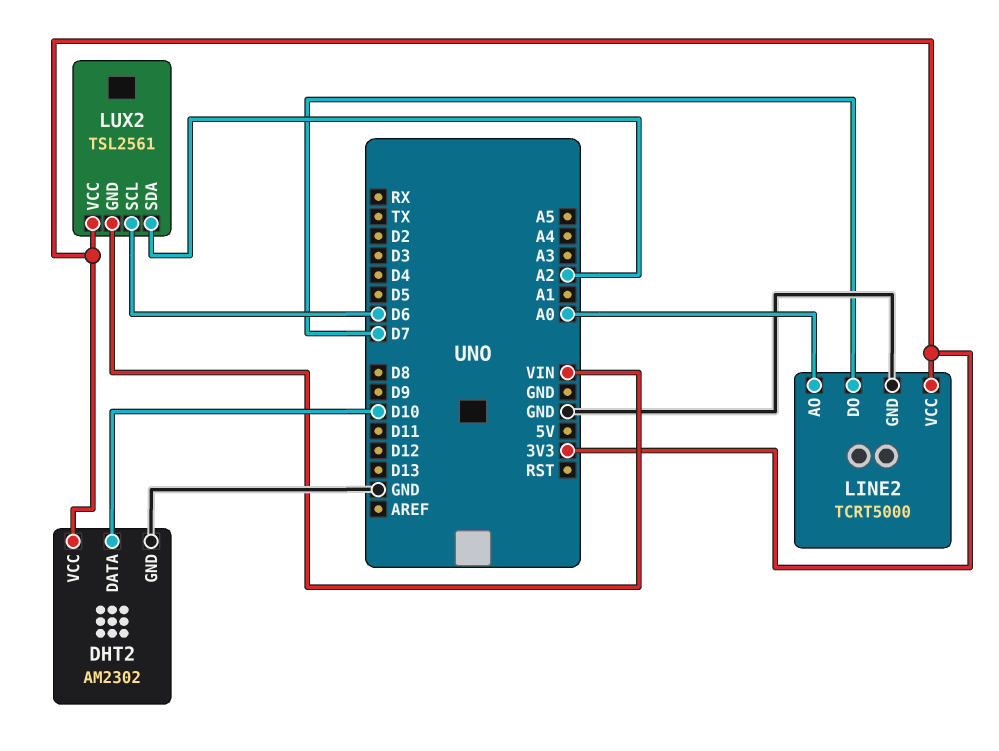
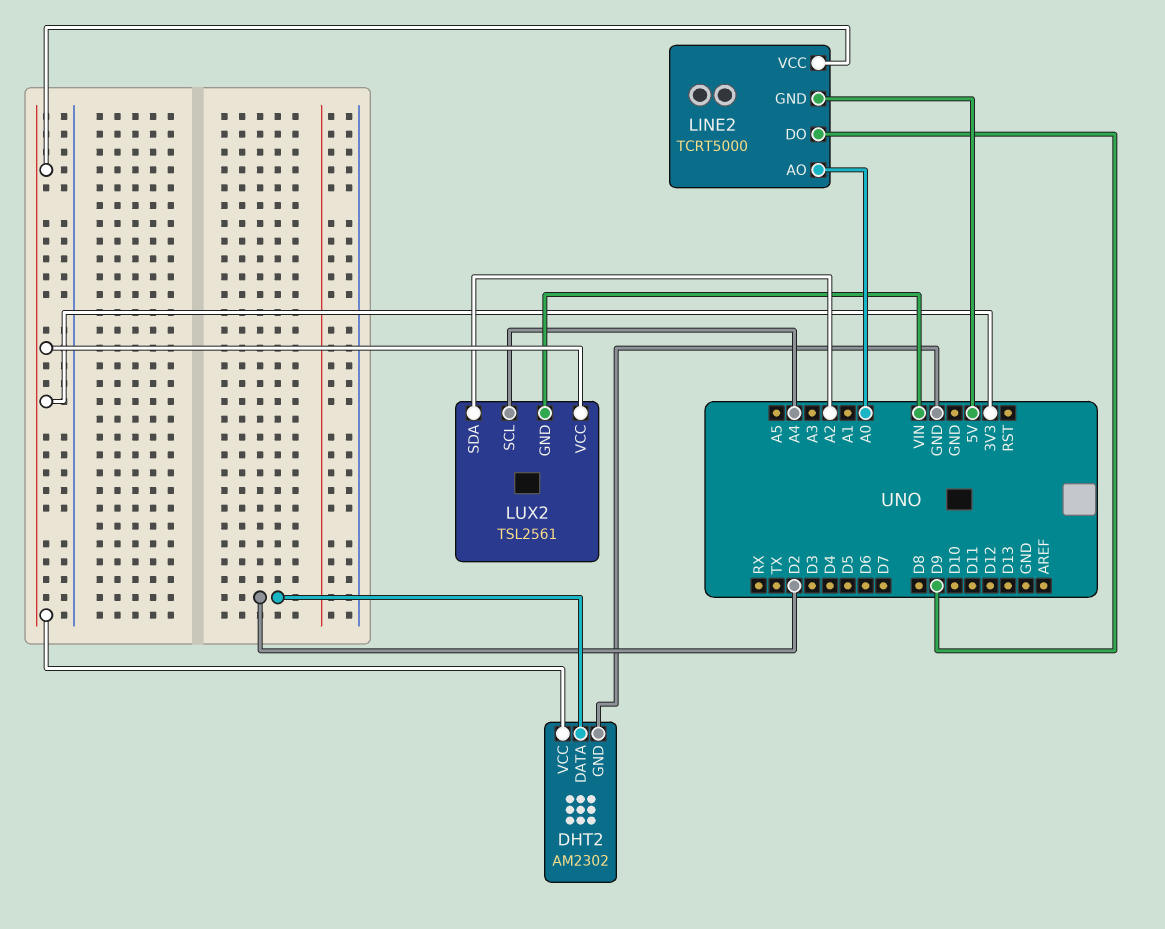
DHT2 pin DATA: D10 -> D2
LINE2 pin DO: D7 -> D9
LINE2 pin GND: GND -> 5V
LUX2 pin SCL: D6 -> A4

